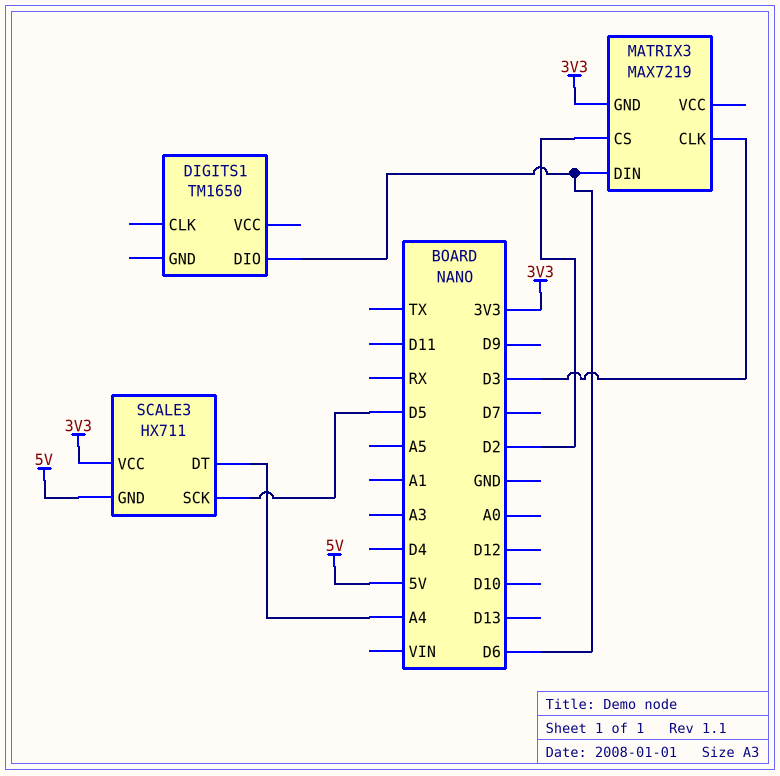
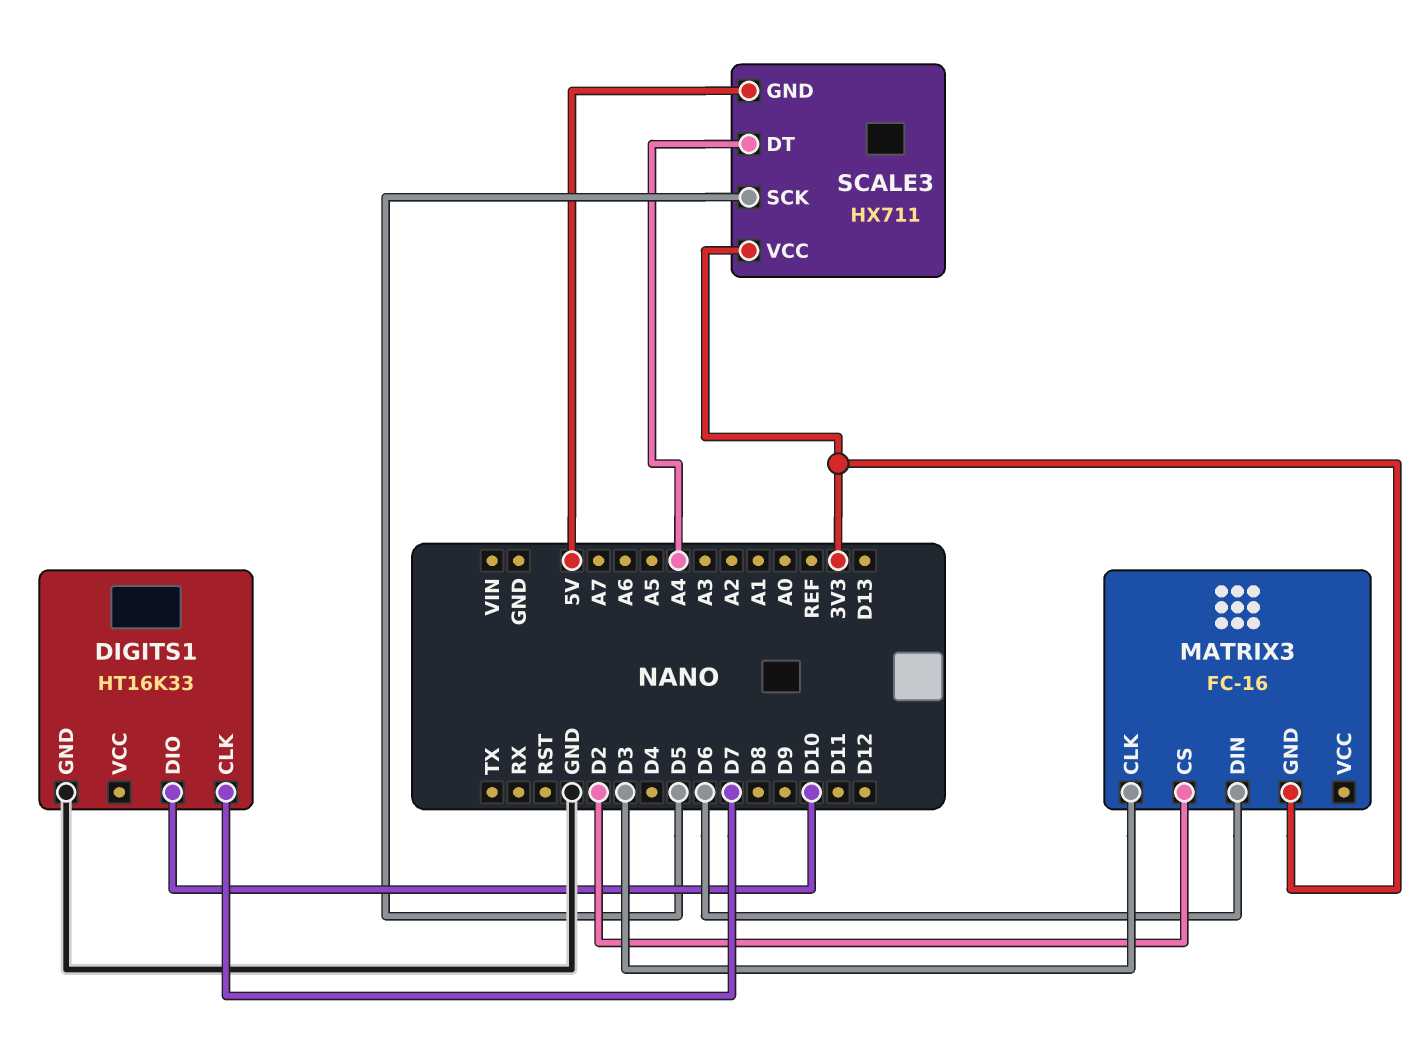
DIGITS1: TM1650 -> HT16K33
DIGITS1 pin CLK: none -> D7
DIGITS1 pin DIO: D6 -> D10
DIGITS1 pin GND: none -> GND
MATRIX3: MAX7219 -> FC-16

